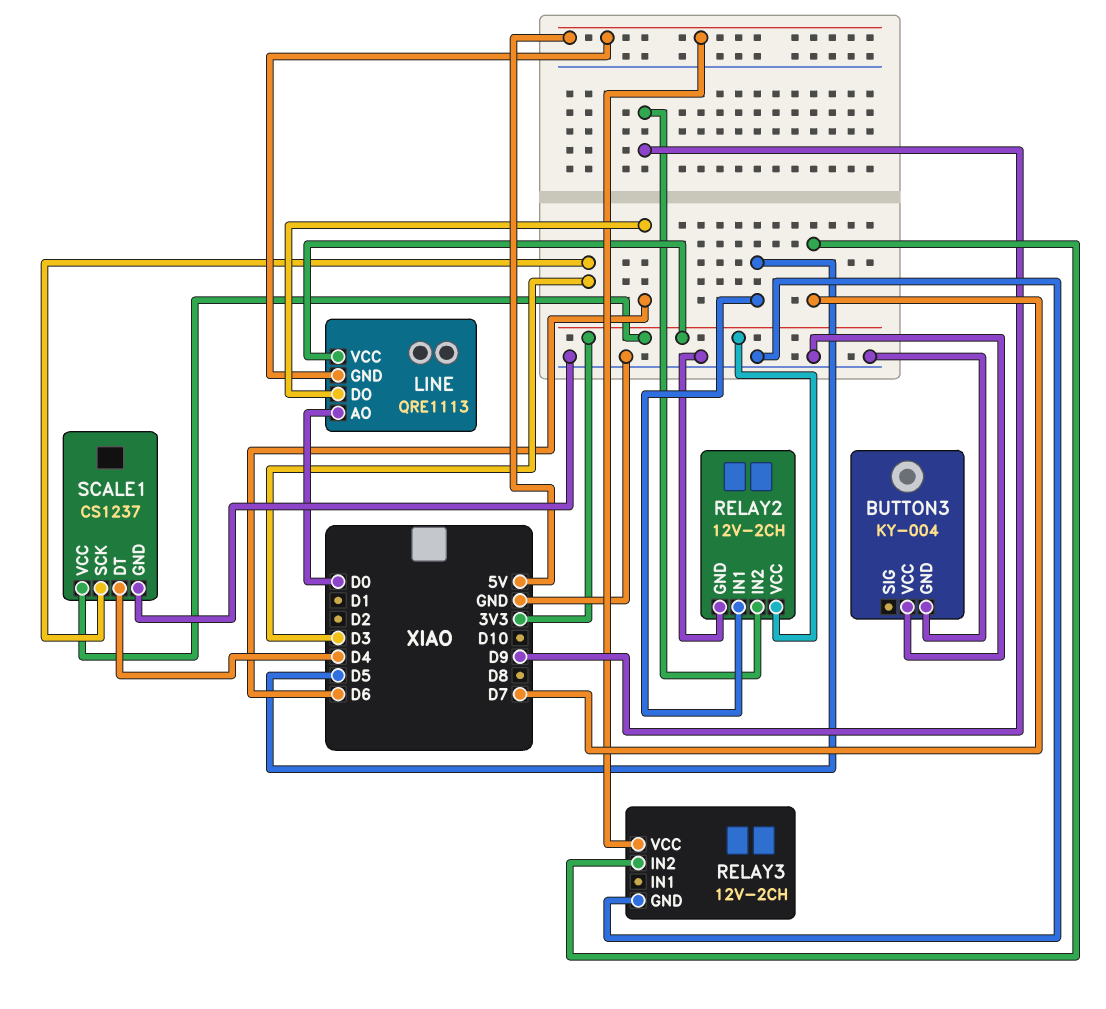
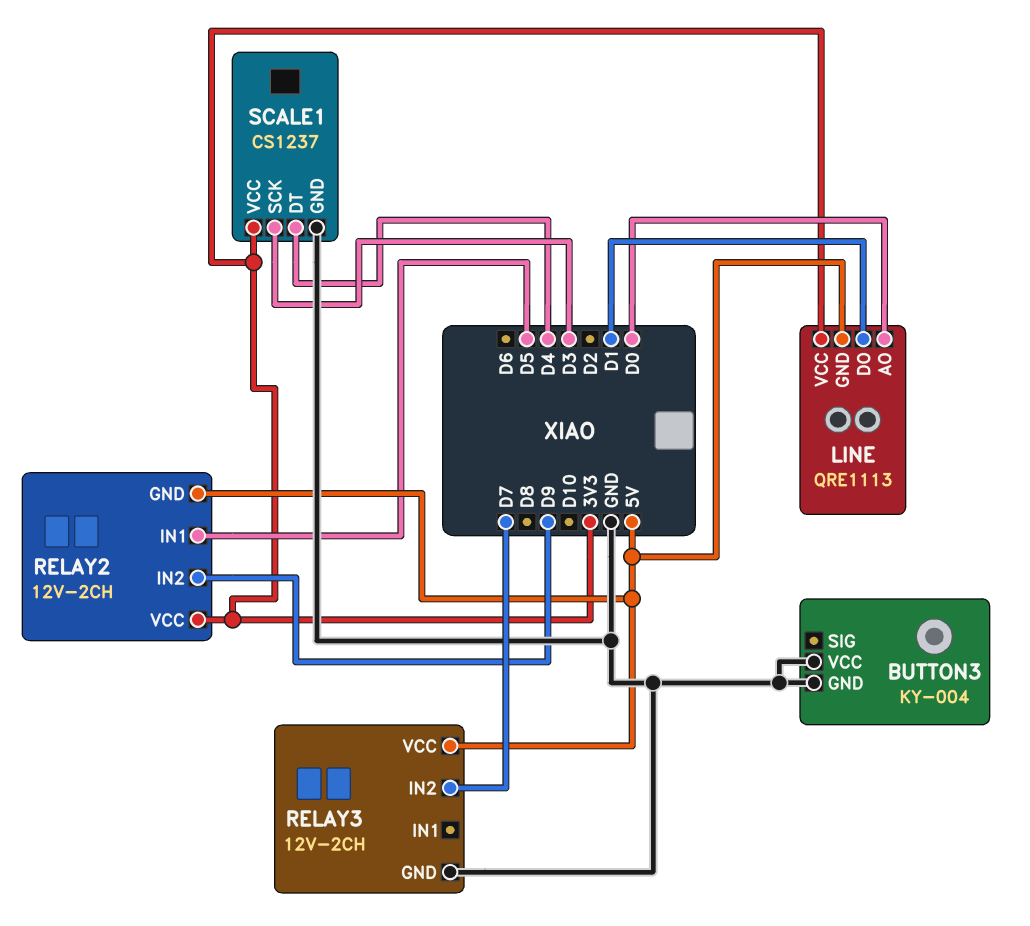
LINE pin DO: D6 -> D1
RELAY2 pin GND: GND -> 5V

